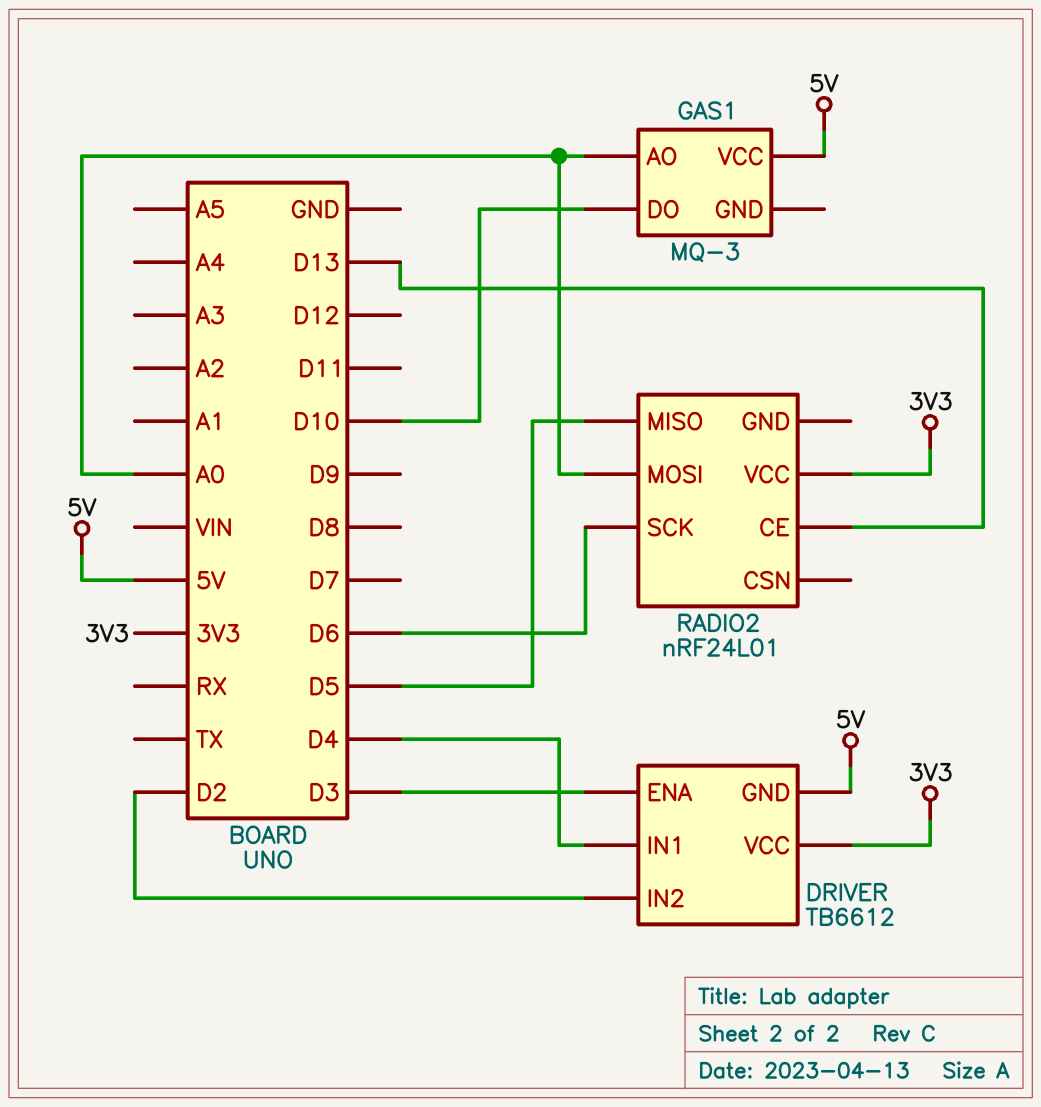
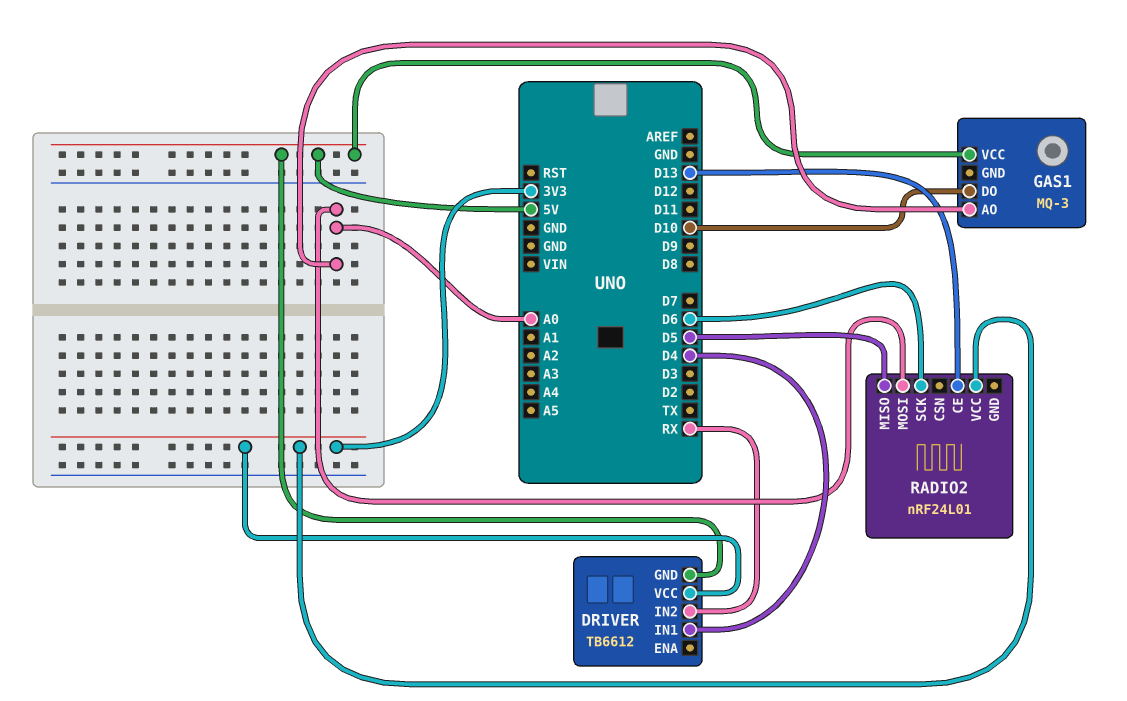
DRIVER pin ENA: D3 -> none
DRIVER pin IN2: D2 -> RX

